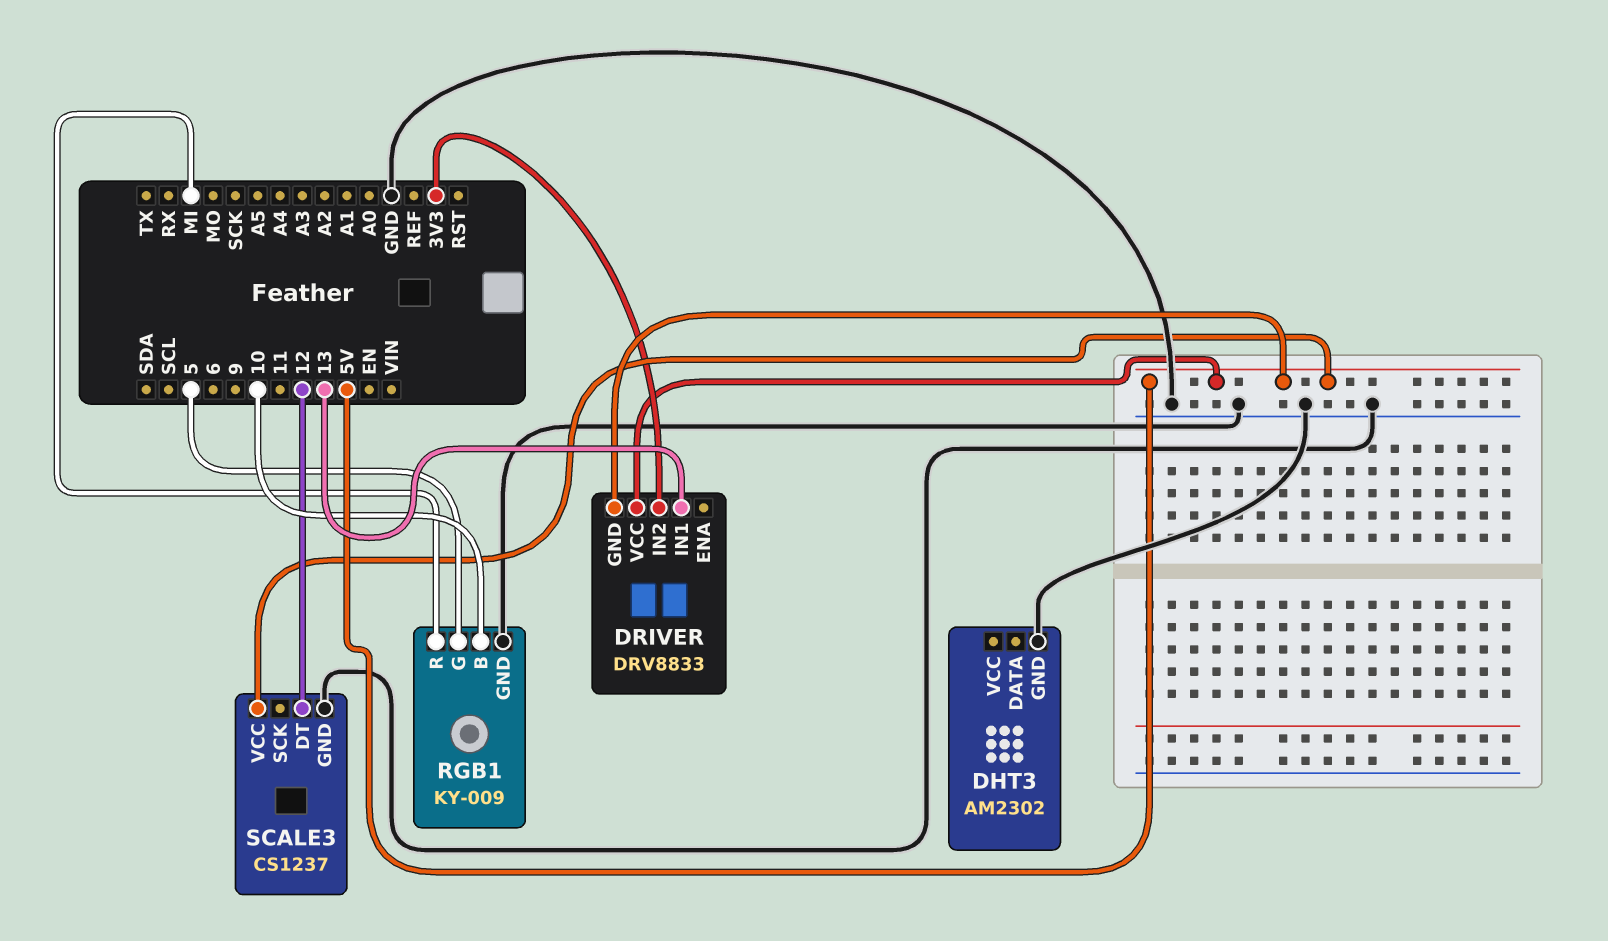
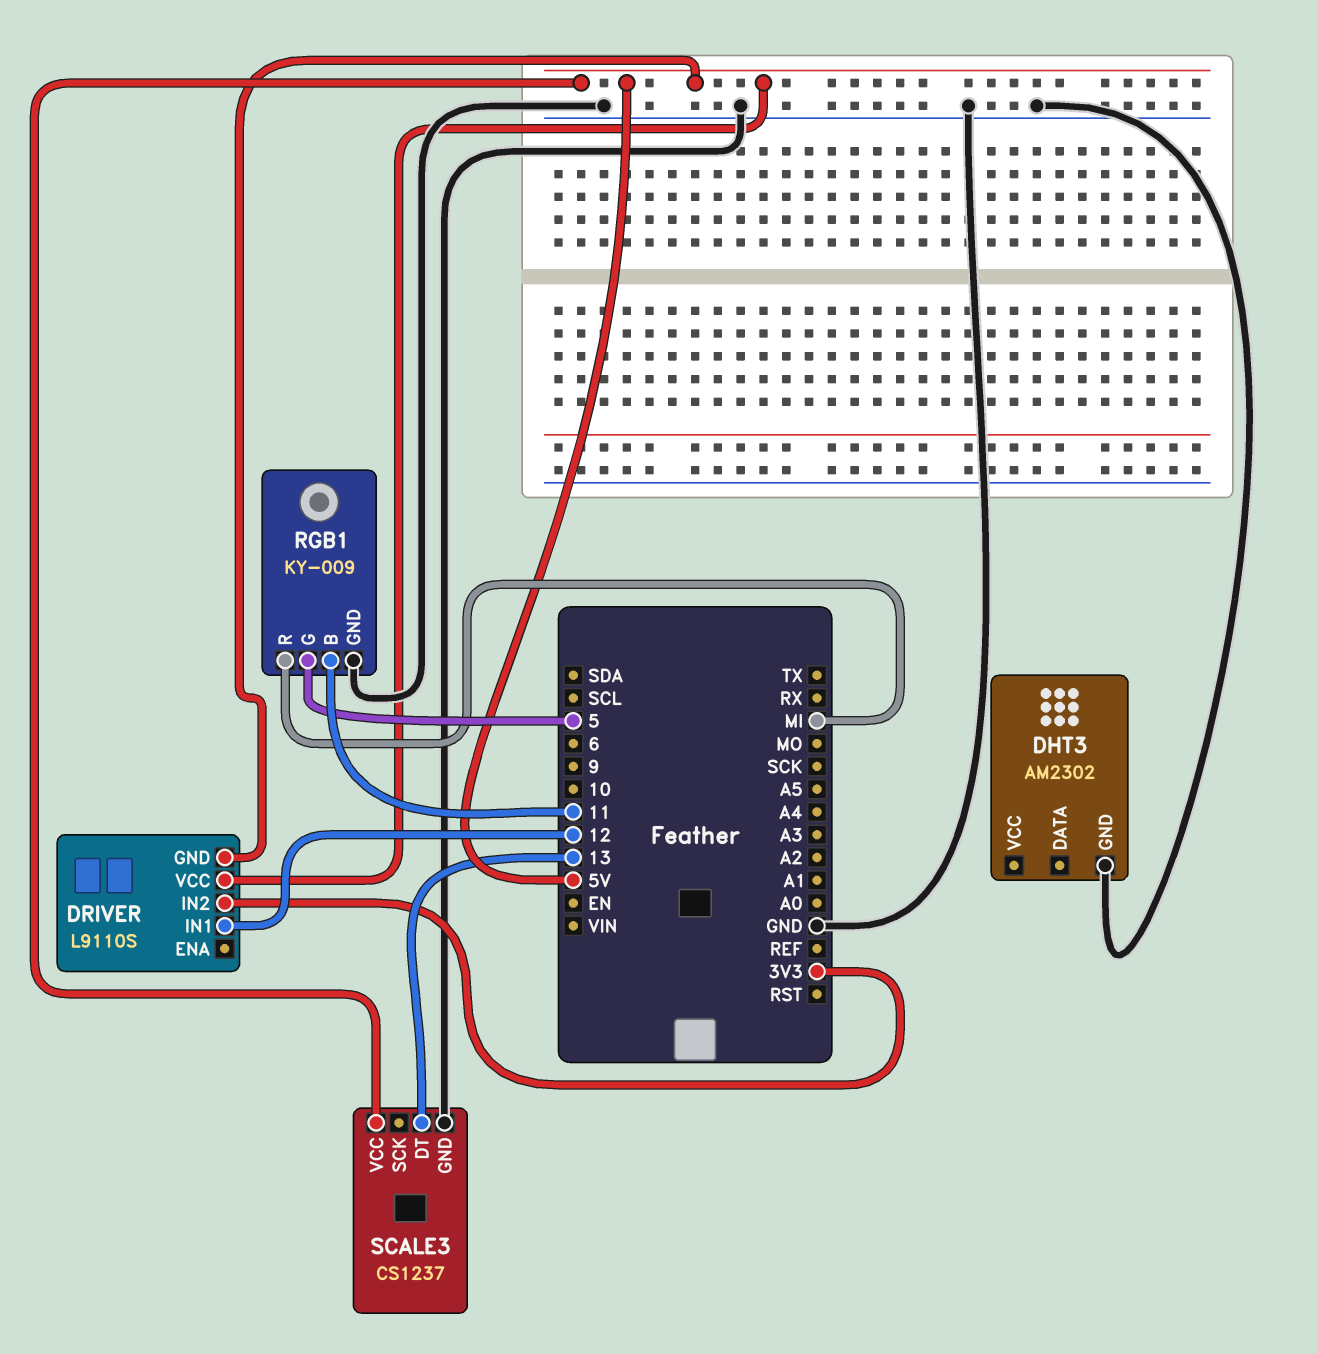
DRIVER: DRV8833 -> L9110S
DRIVER pin IN1: 13 -> 12
RGB1 pin B: 10 -> 11
SCALE3 pin DT: 12 -> 13

